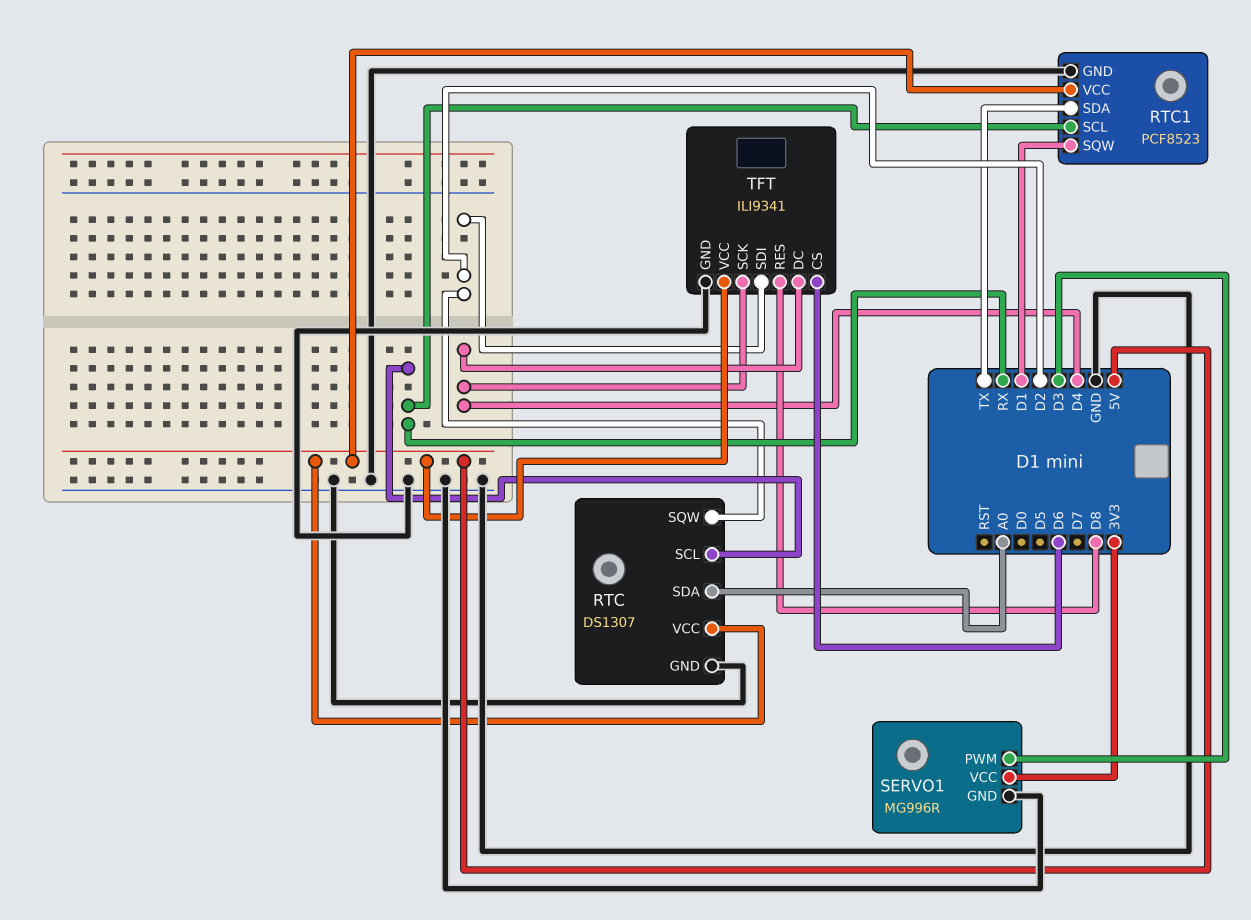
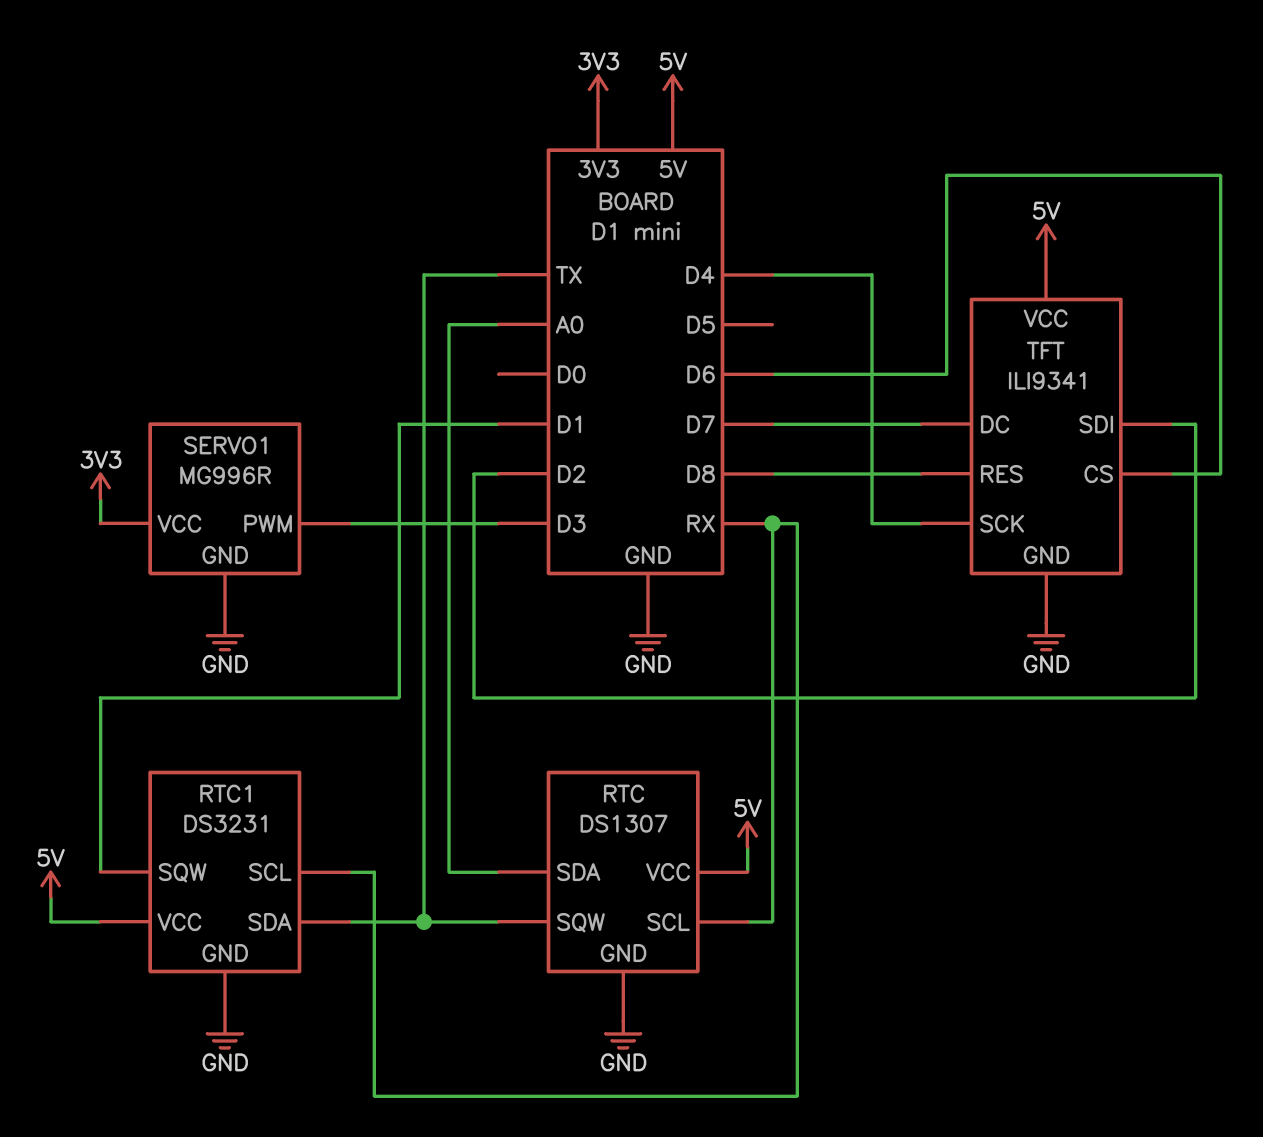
RTC pin SQW: D2 -> TX
RTC1: PCF8523 -> DS3231
TFT pin DC: D4 -> D7

